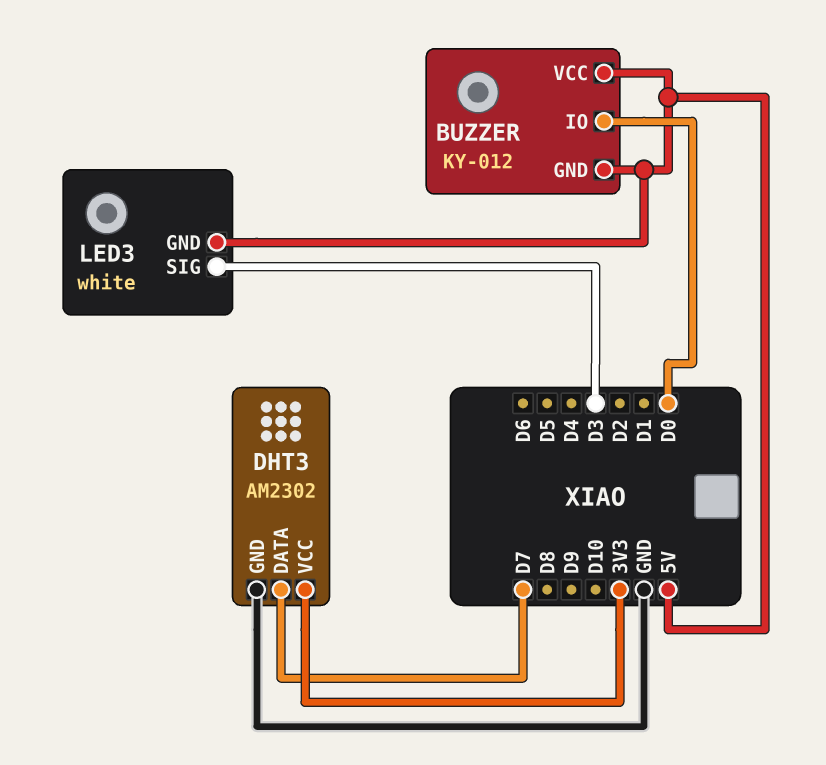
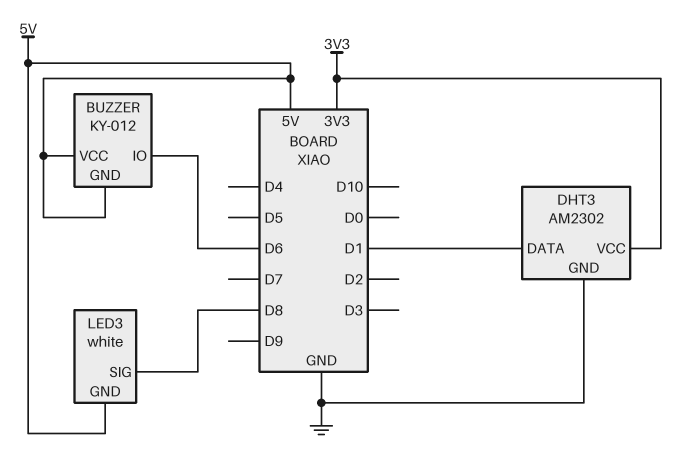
BUZZER pin IO: D0 -> D6
DHT3 pin DATA: D7 -> D1
LED3 pin SIG: D3 -> D8

